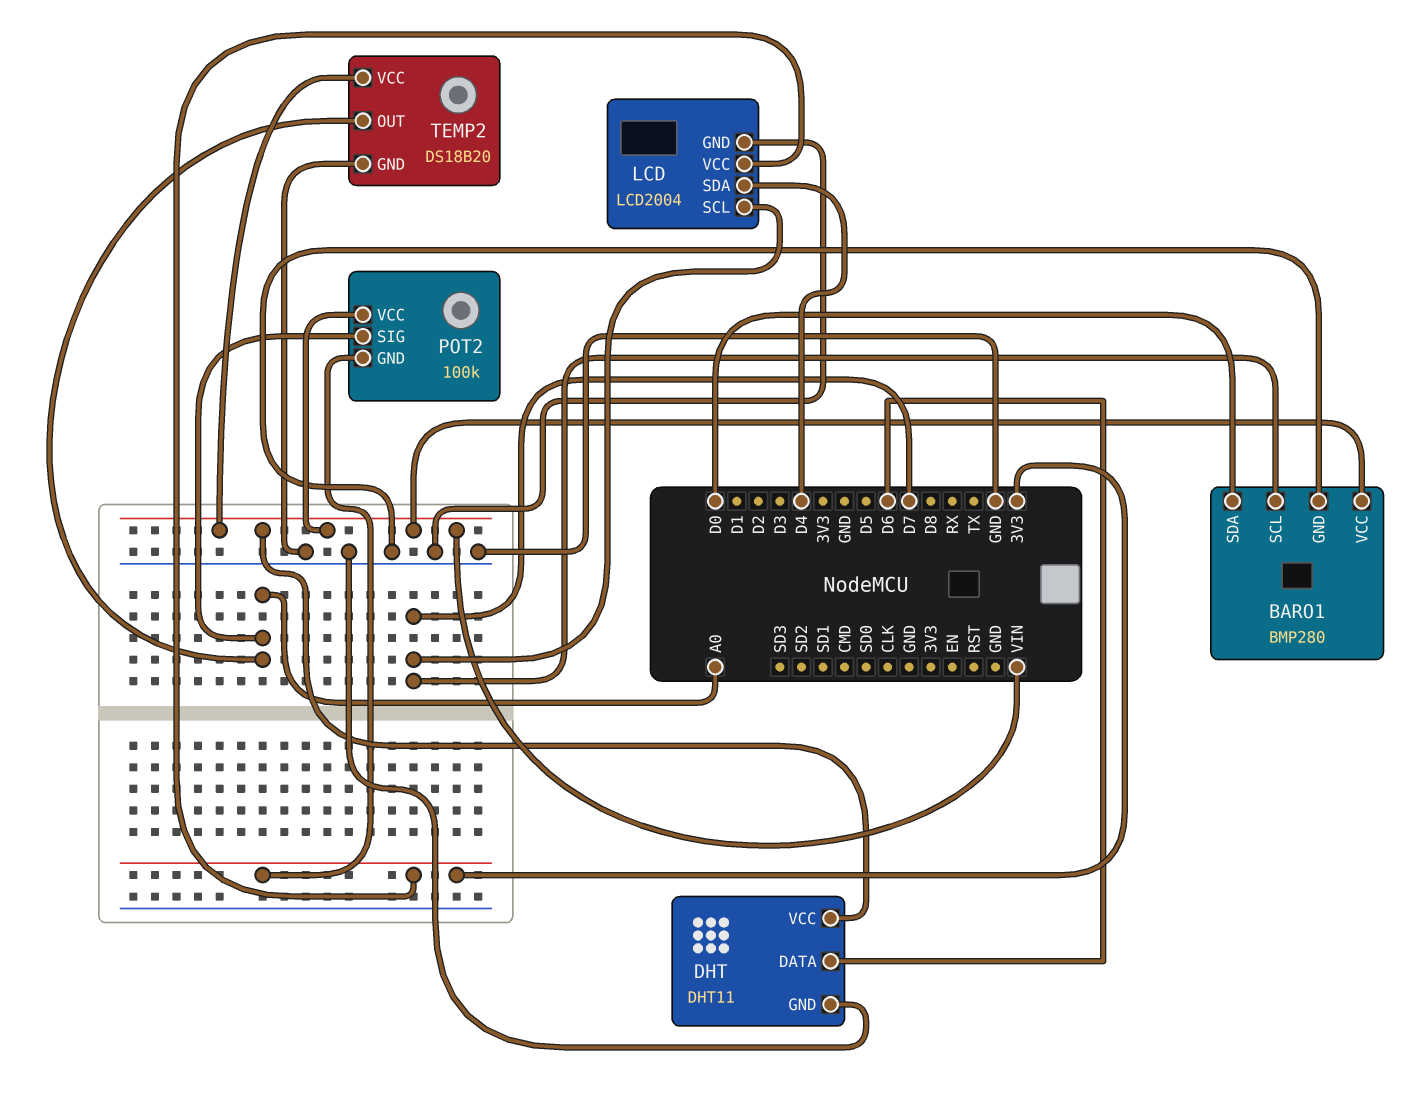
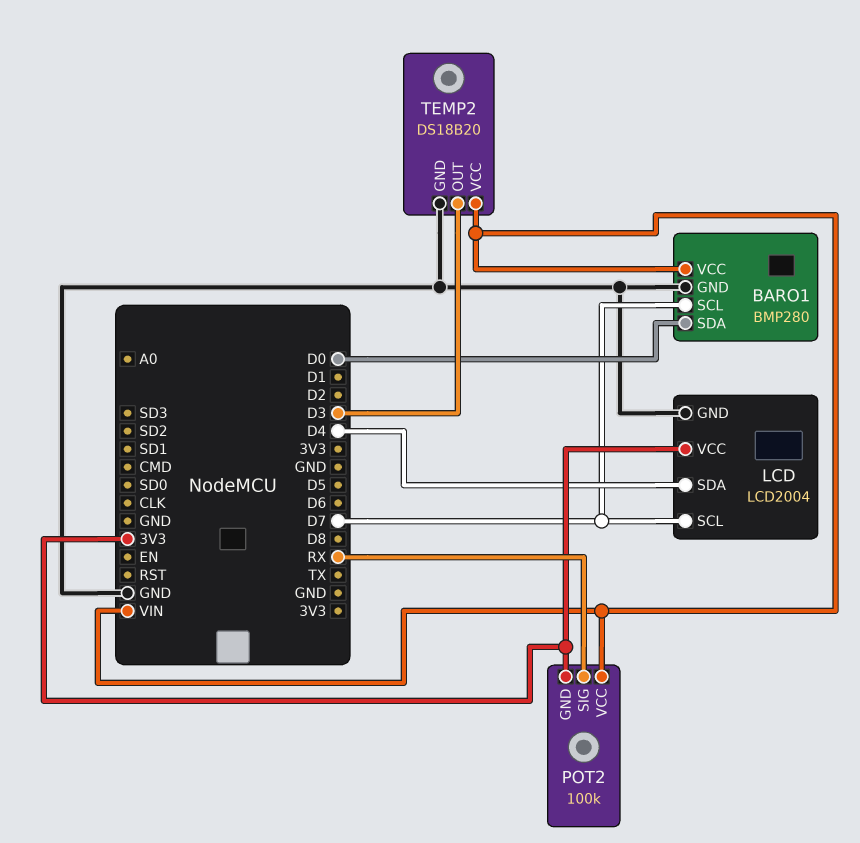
DHT: DHT11 -> none
DHT pin DATA: D6 -> none
DHT pin GND: GND -> none
DHT pin VCC: VIN -> none
POT2 pin SIG: A0 -> RX
TEMP2 pin OUT: A0 -> D3

